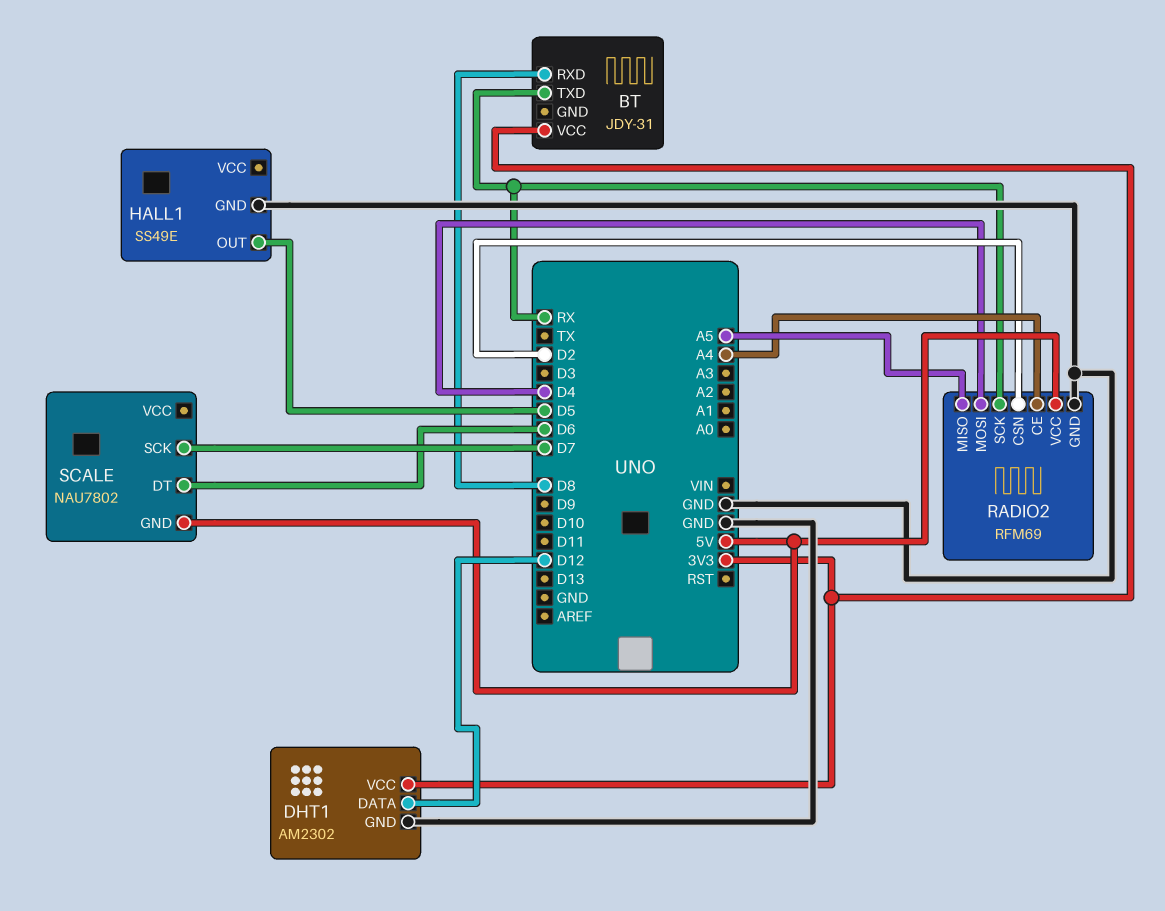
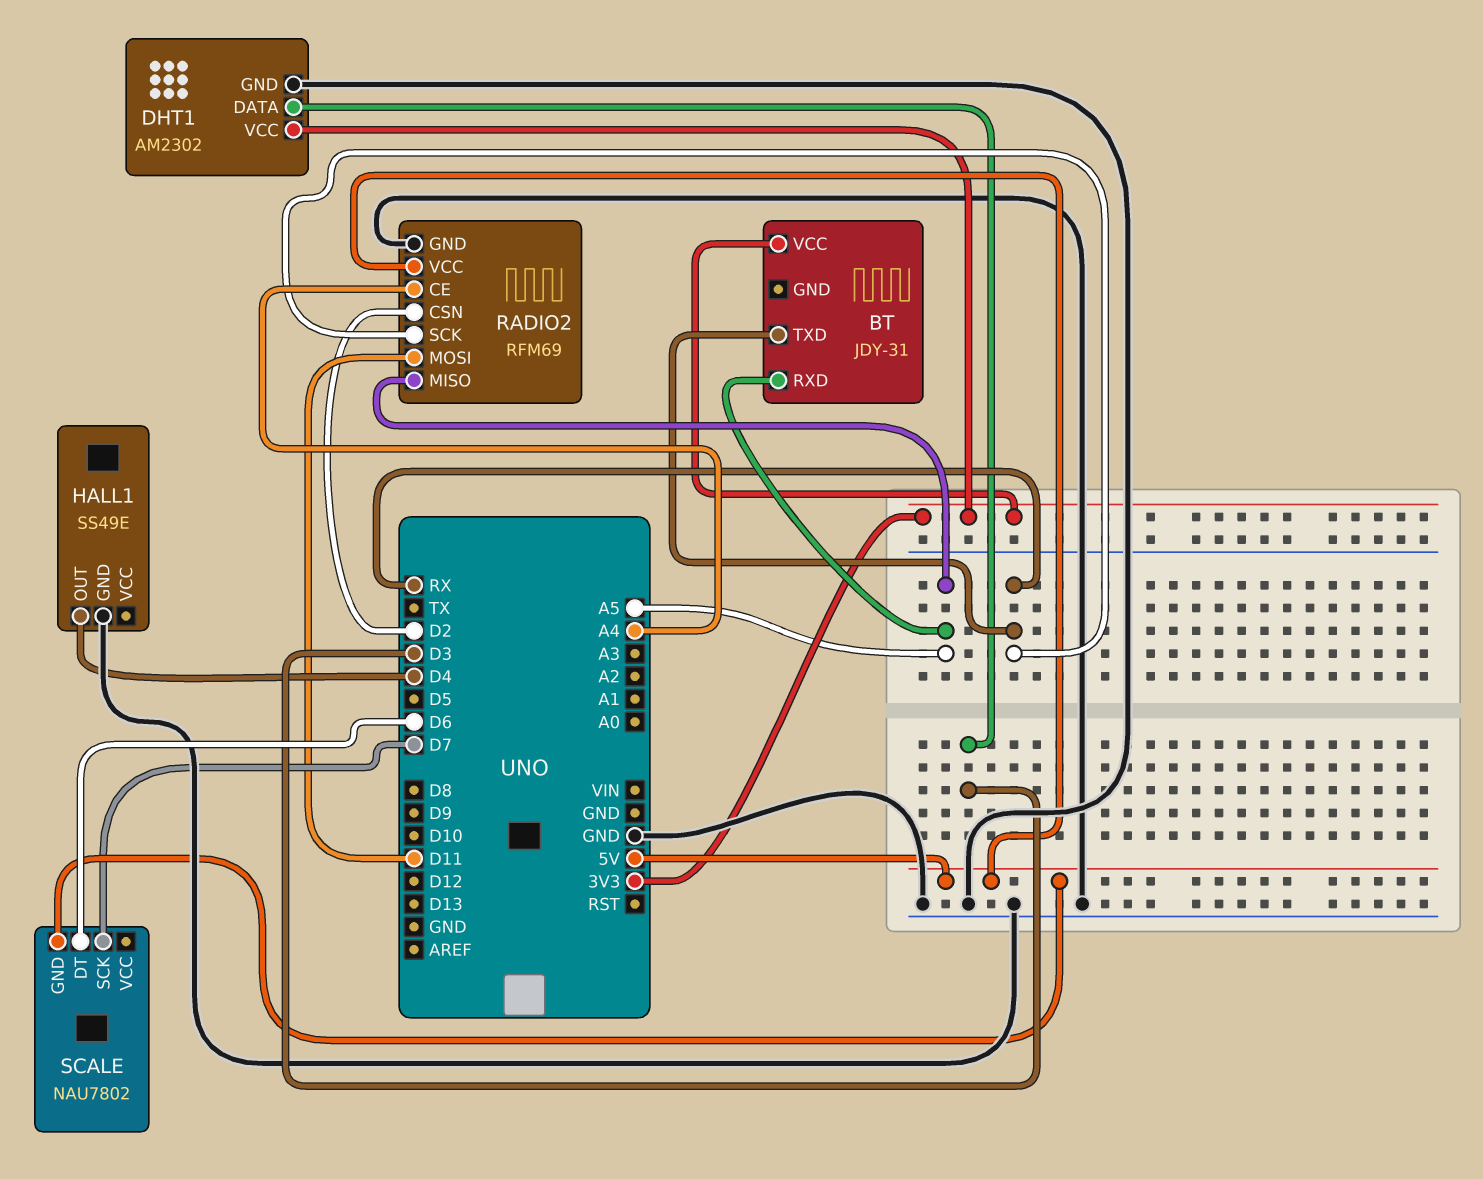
BT pin RXD: D8 -> A5
DHT1 pin DATA: D12 -> D3
HALL1 pin OUT: D5 -> D4
RADIO2 pin MOSI: D4 -> D11

